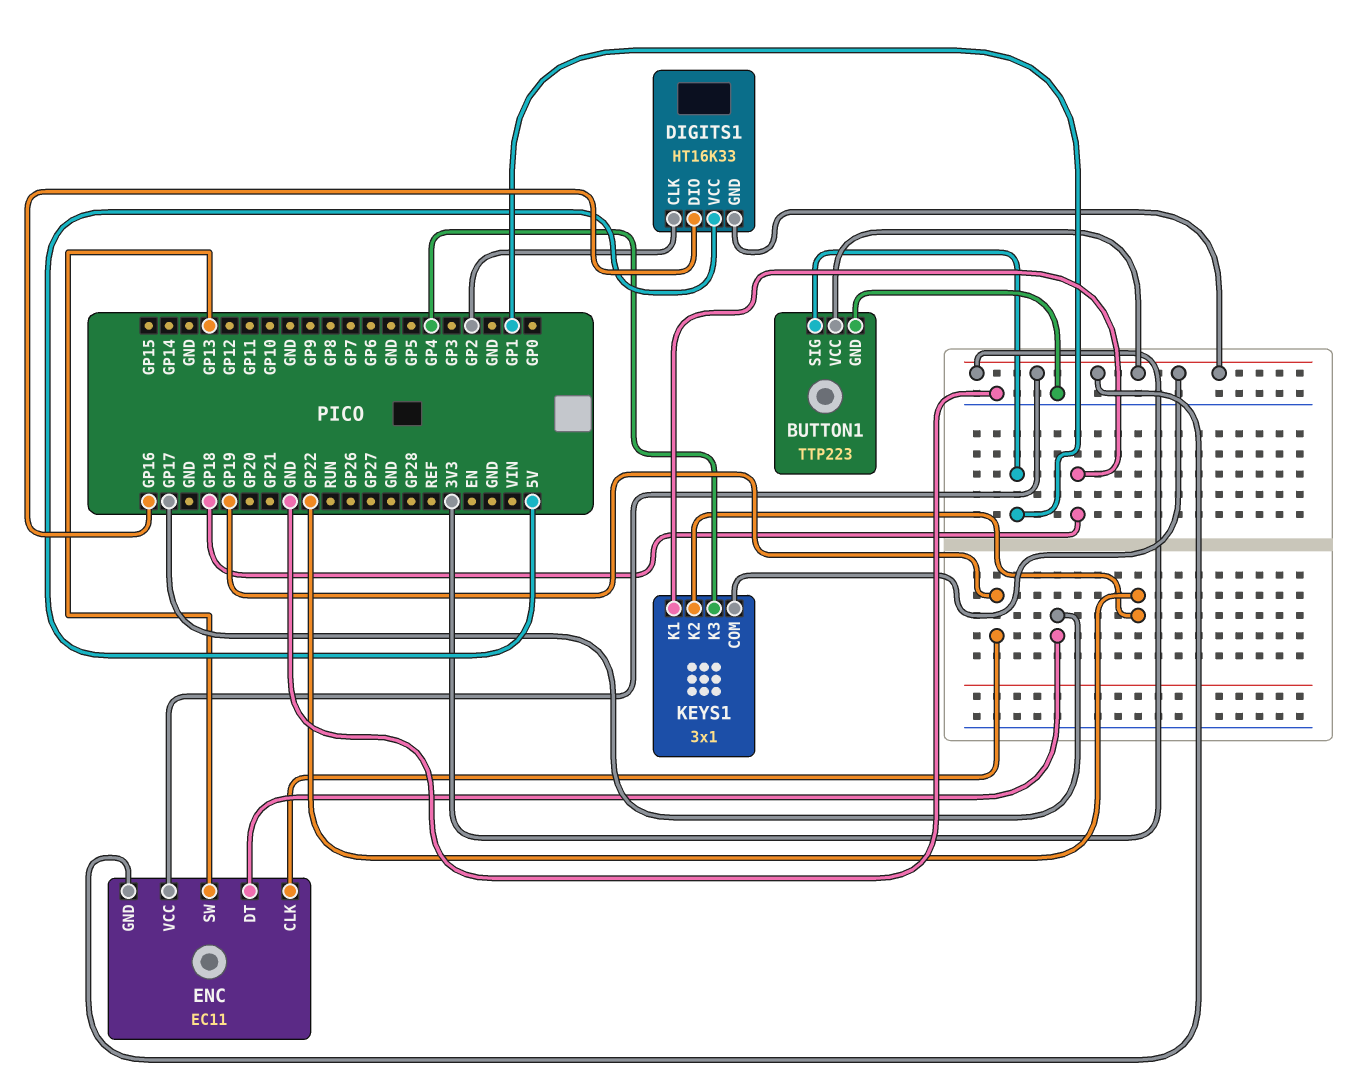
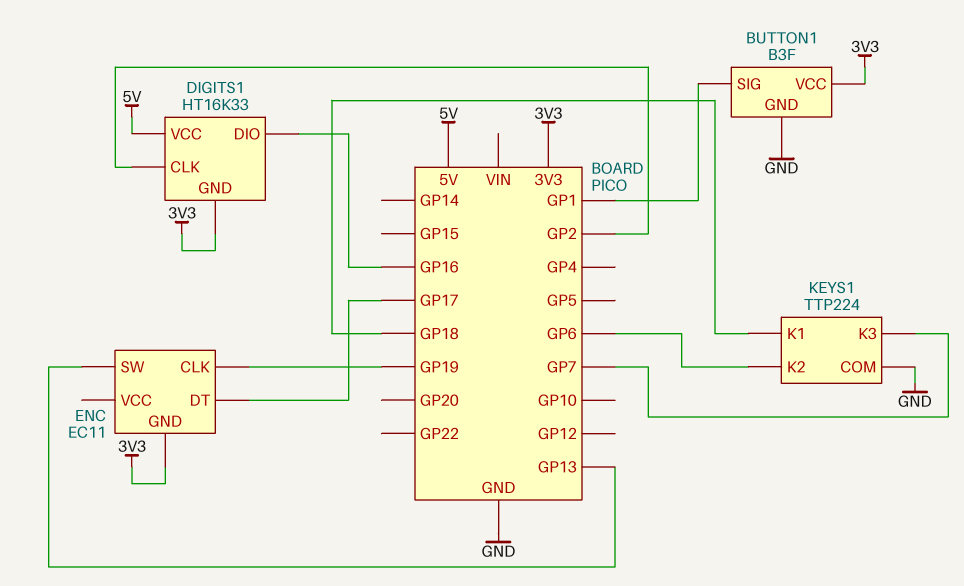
BUTTON1: TTP223 -> B3F
ENC pin VCC: 3V3 -> none
KEYS1: 3x1 -> TTP224
KEYS1 pin COM: 3V3 -> GND
KEYS1 pin K2: GP22 -> GP6
KEYS1 pin K3: GP4 -> GP7

